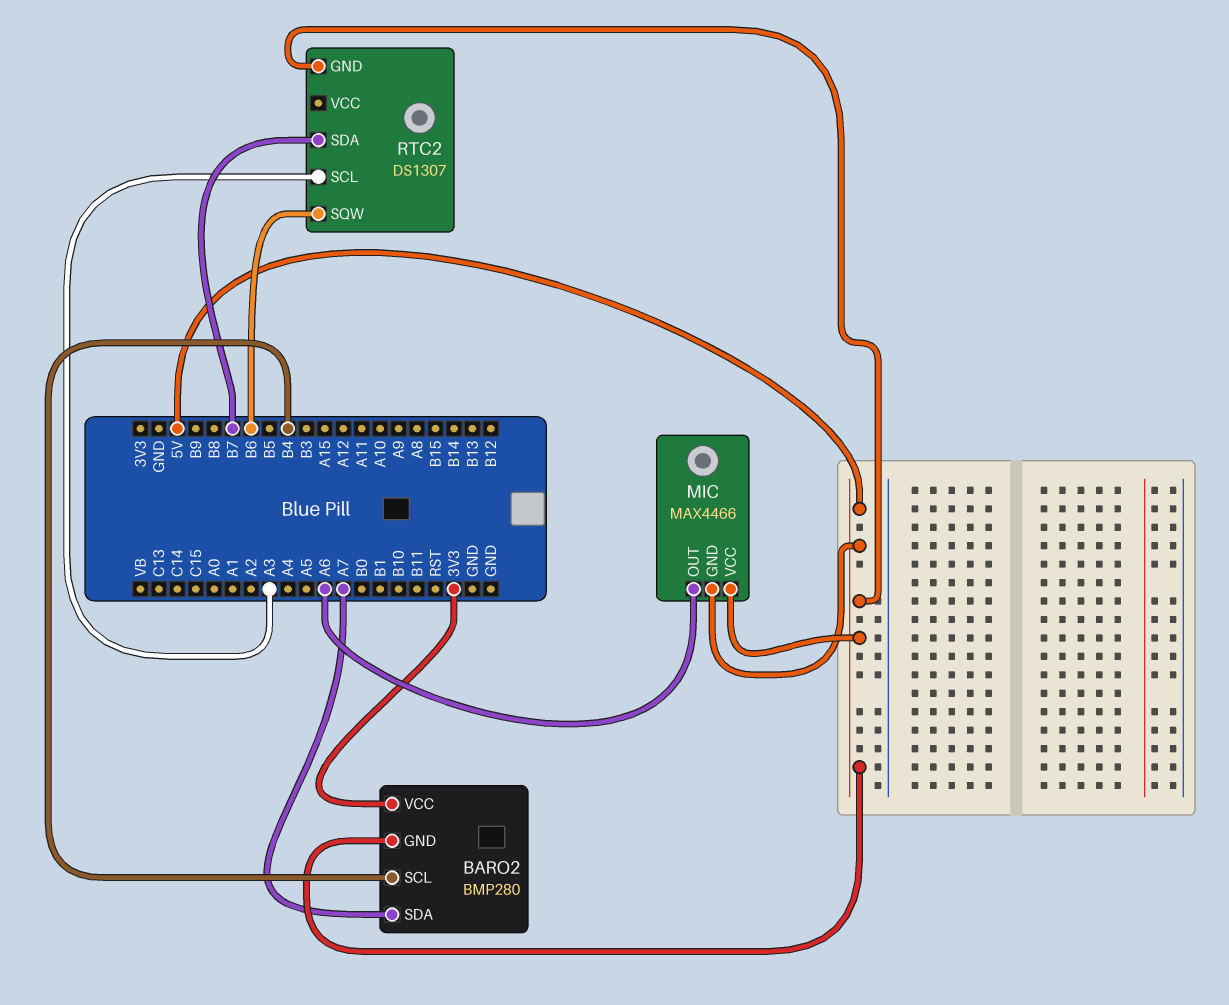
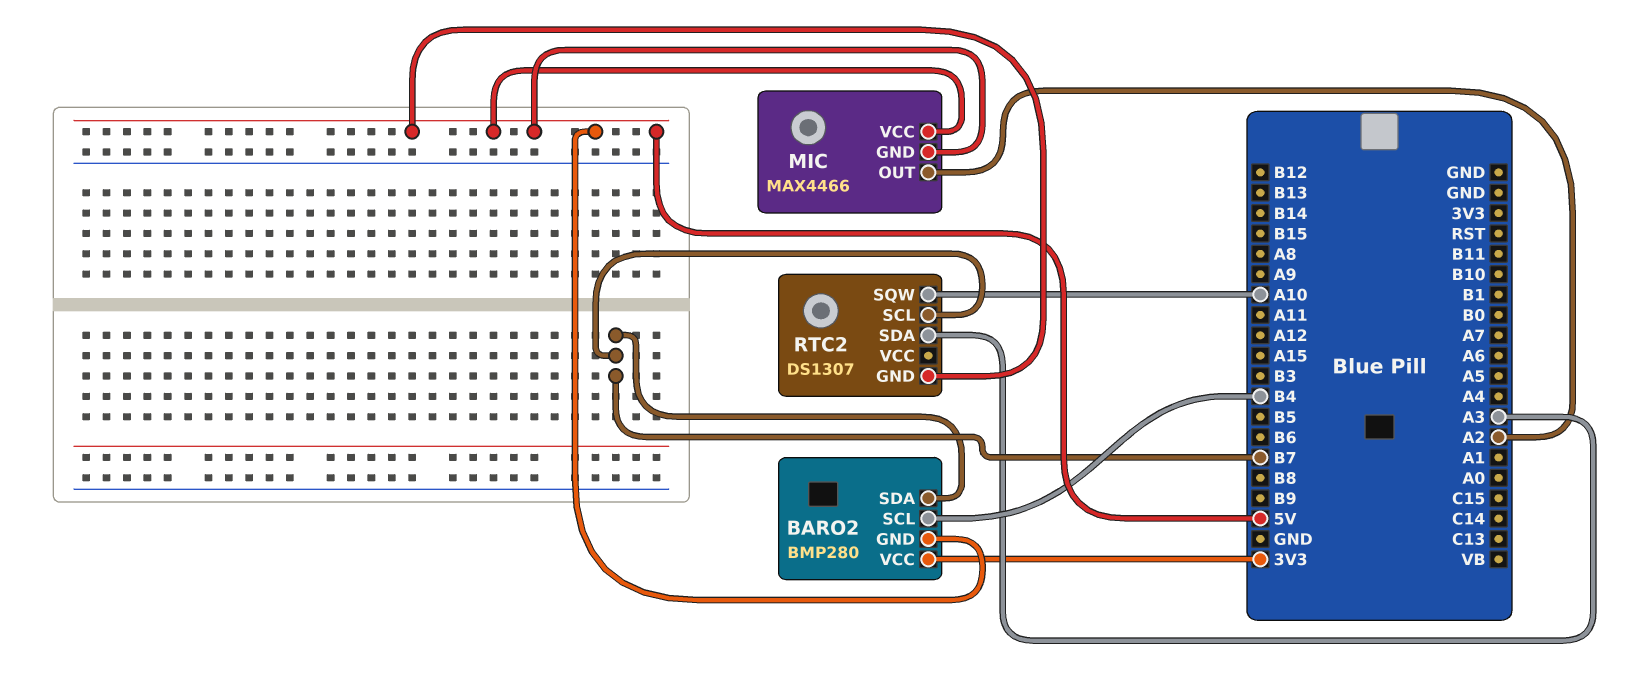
BARO2 pin SDA: A7 -> B7
MIC pin OUT: A6 -> A2
RTC2 pin SCL: A3 -> B7
RTC2 pin SDA: B7 -> A3
RTC2 pin SQW: B6 -> A10

